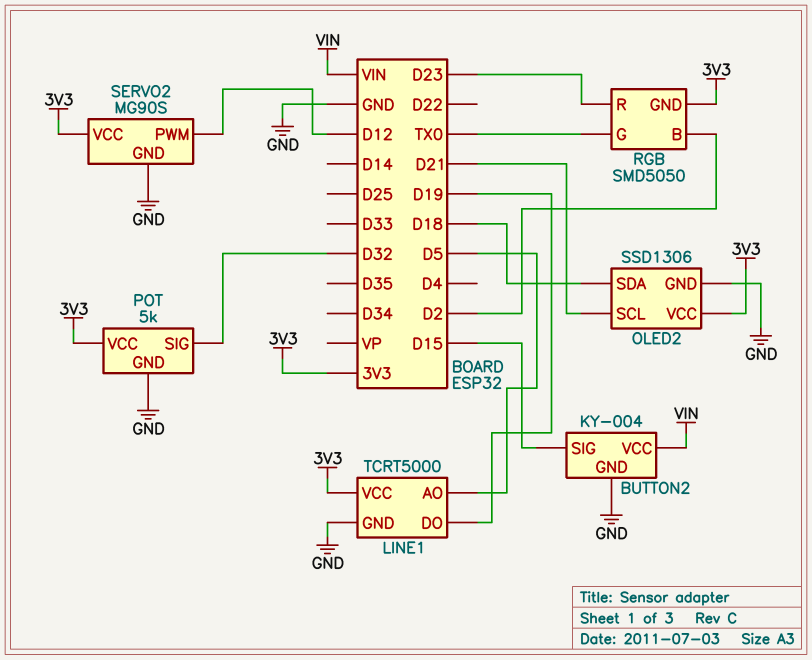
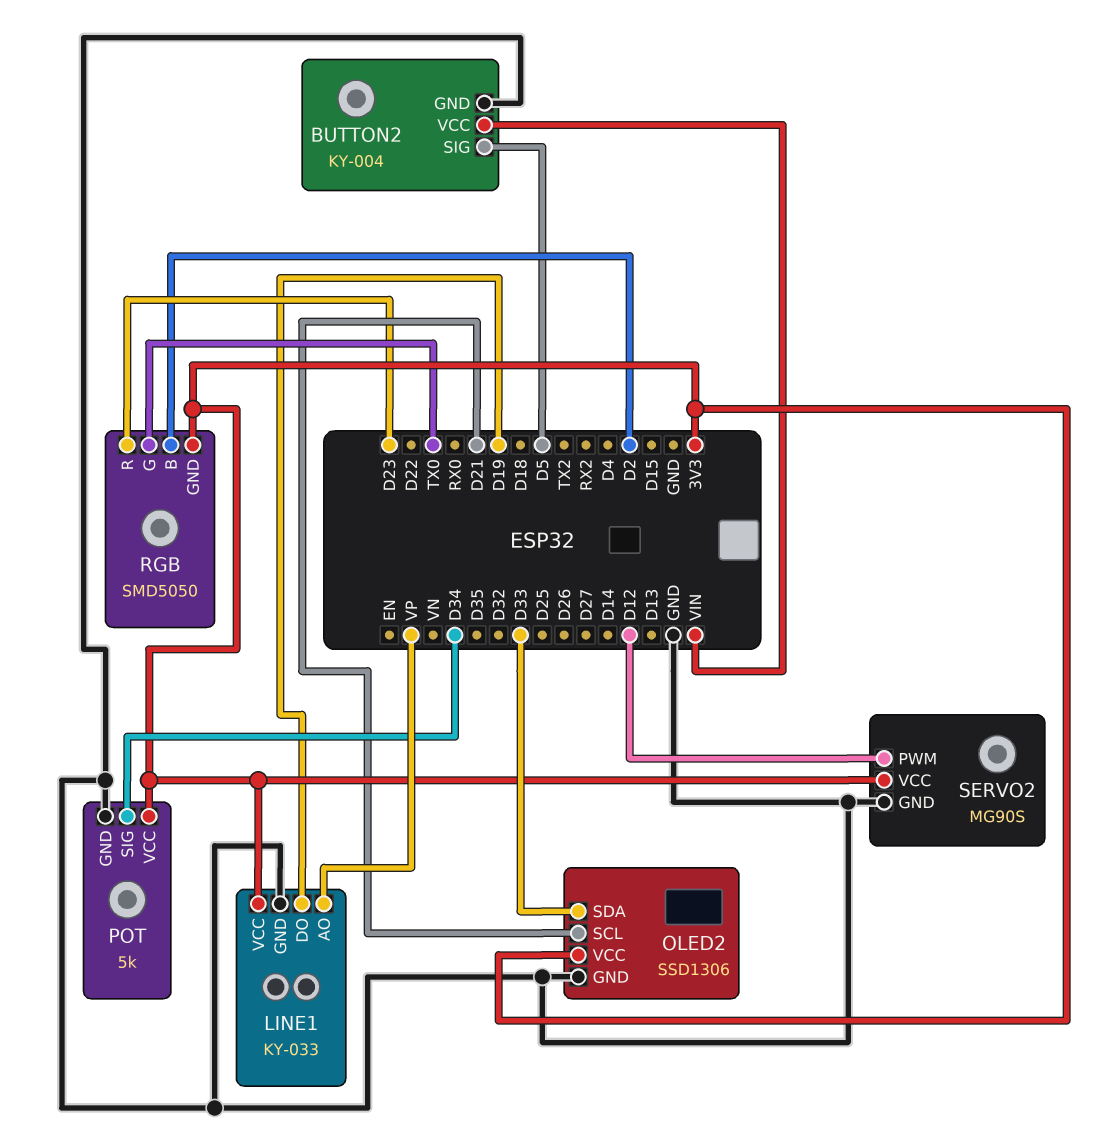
BUTTON2 pin SIG: D15 -> D5
LINE1: TCRT5000 -> KY-033
LINE1 pin AO: D5 -> VP
OLED2 pin SDA: D18 -> D33
POT pin SIG: D32 -> D34

